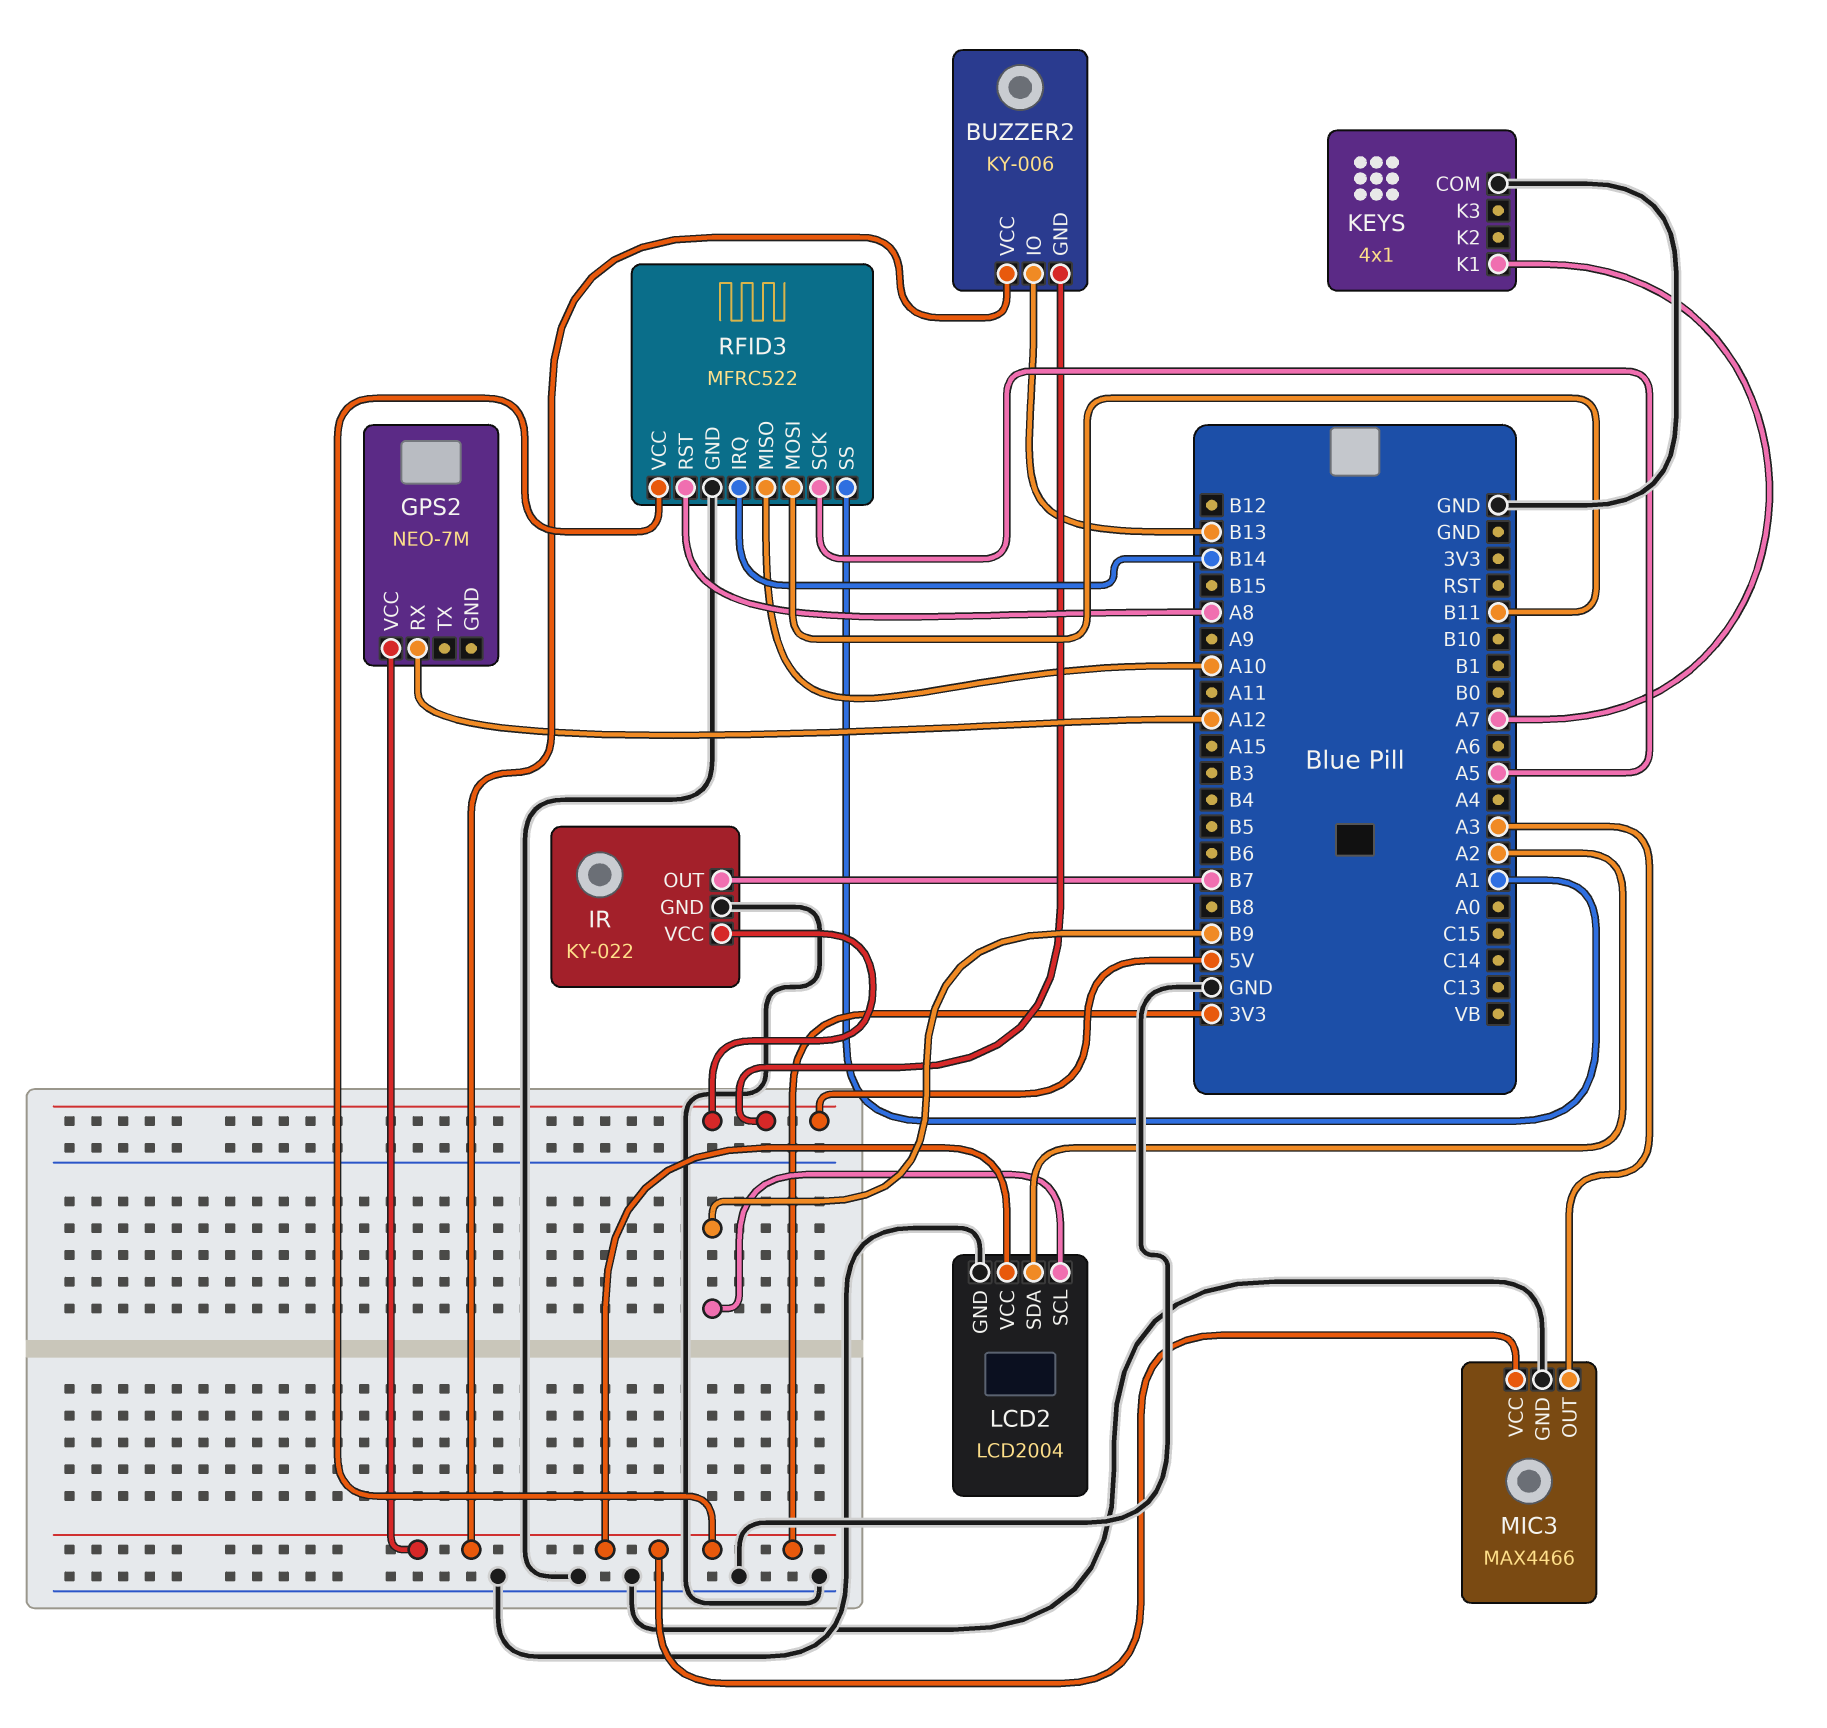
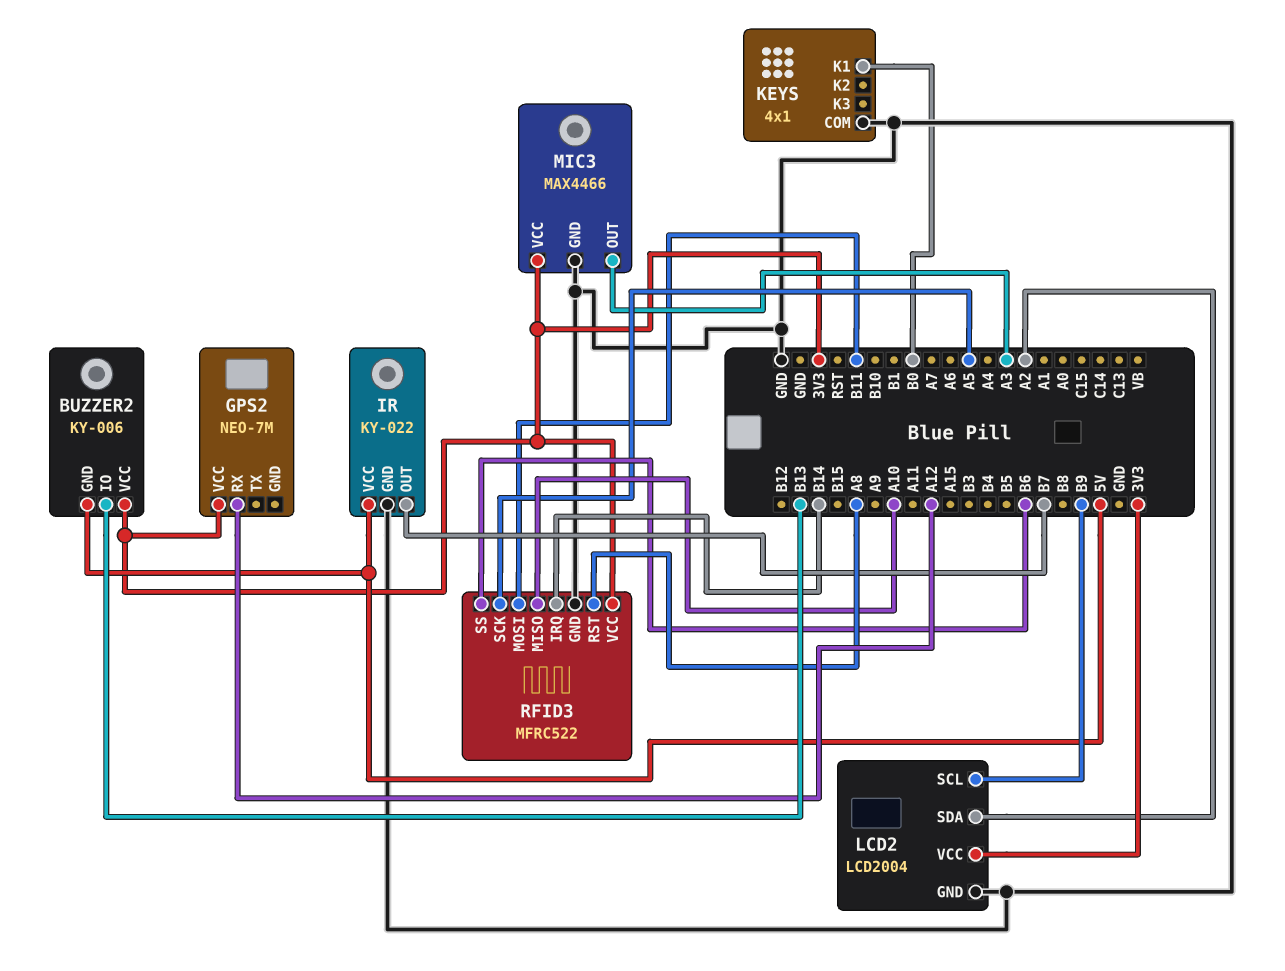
KEYS pin K1: A7 -> B0
RFID3 pin SS: A1 -> B6

